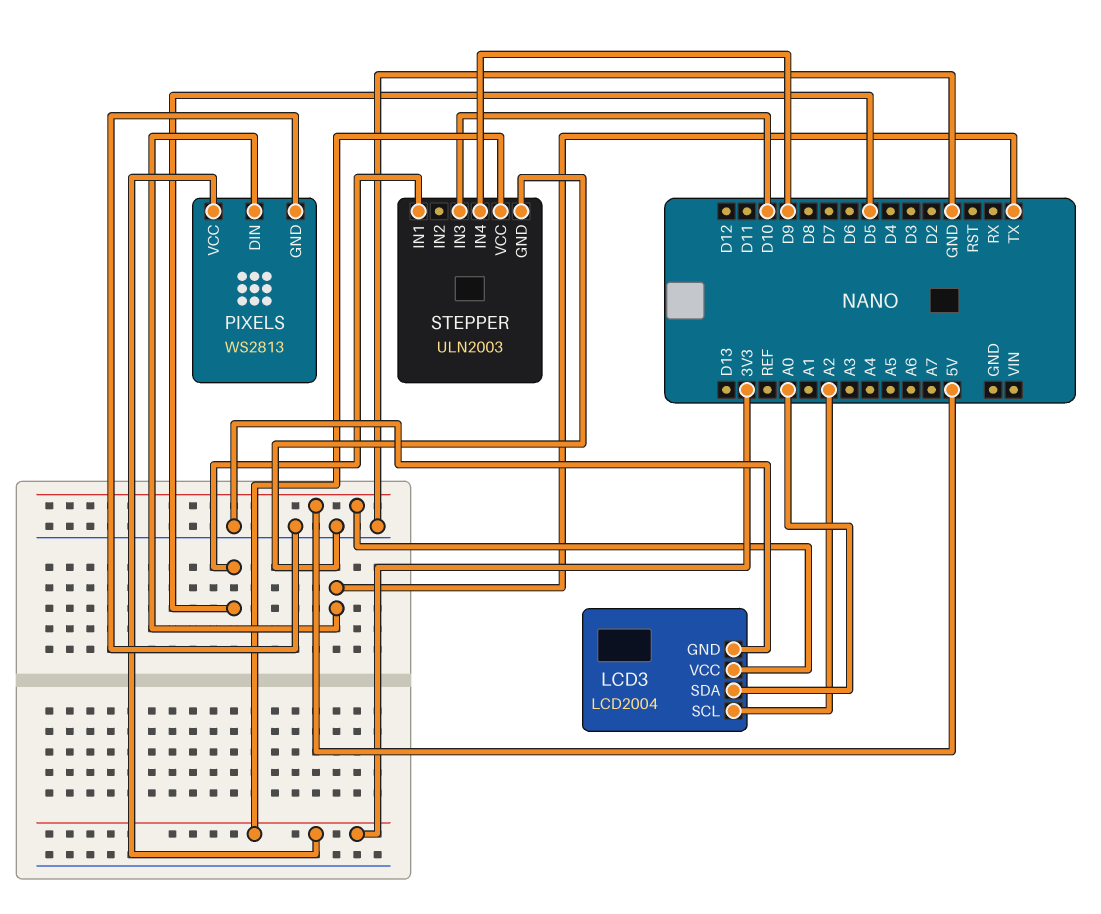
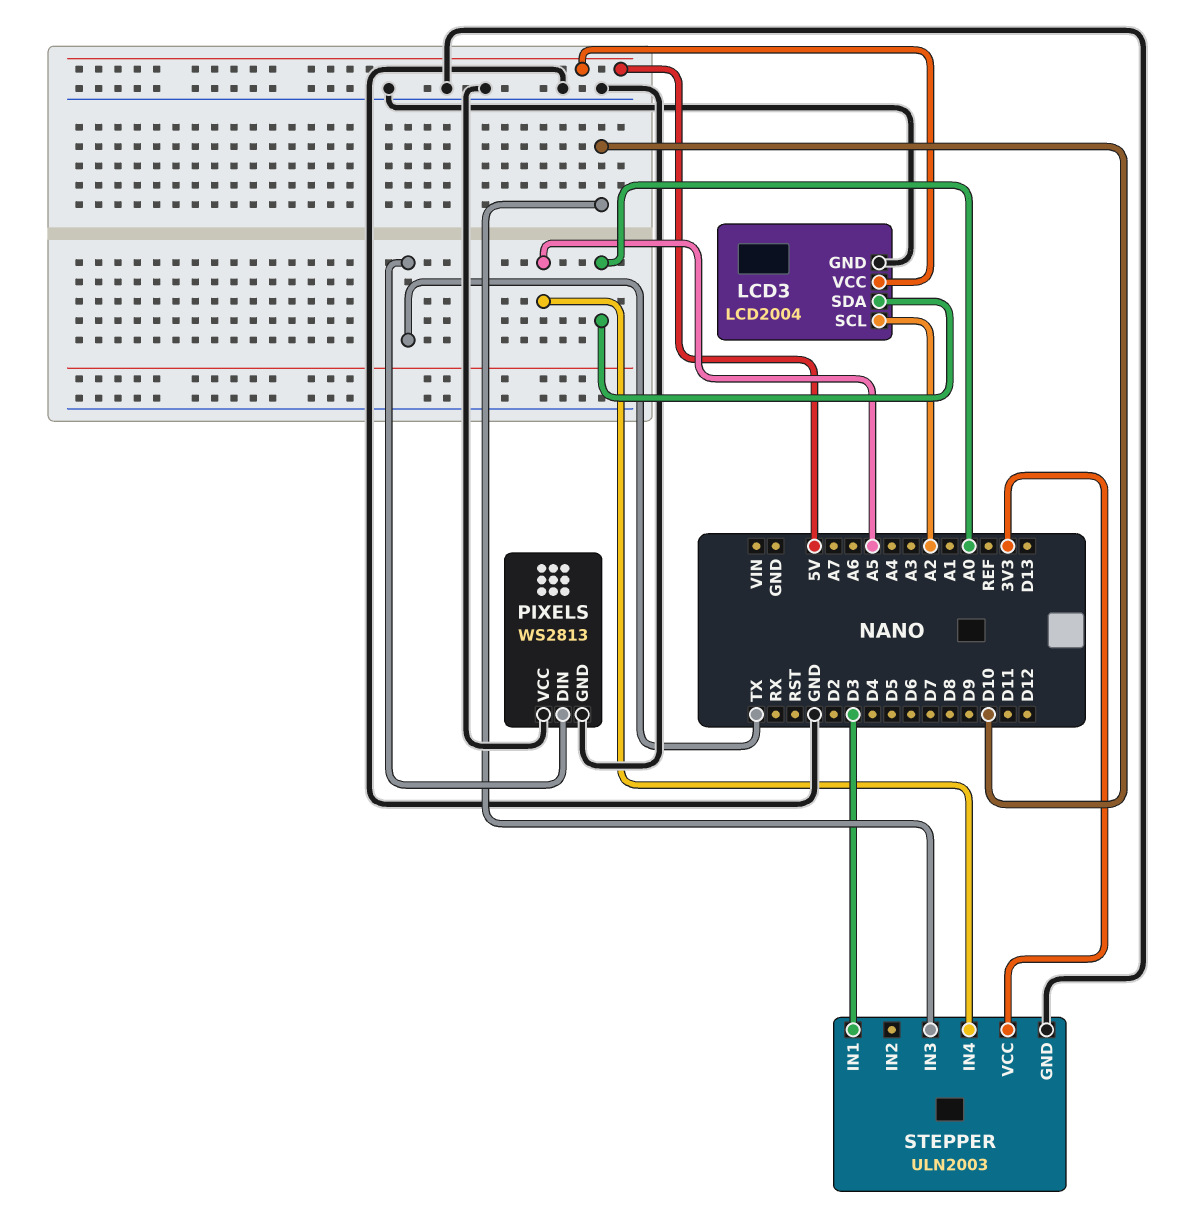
PIXELS pin VCC: 3V3 -> GND
STEPPER pin IN1: D5 -> D3
STEPPER pin IN4: D9 -> A5

